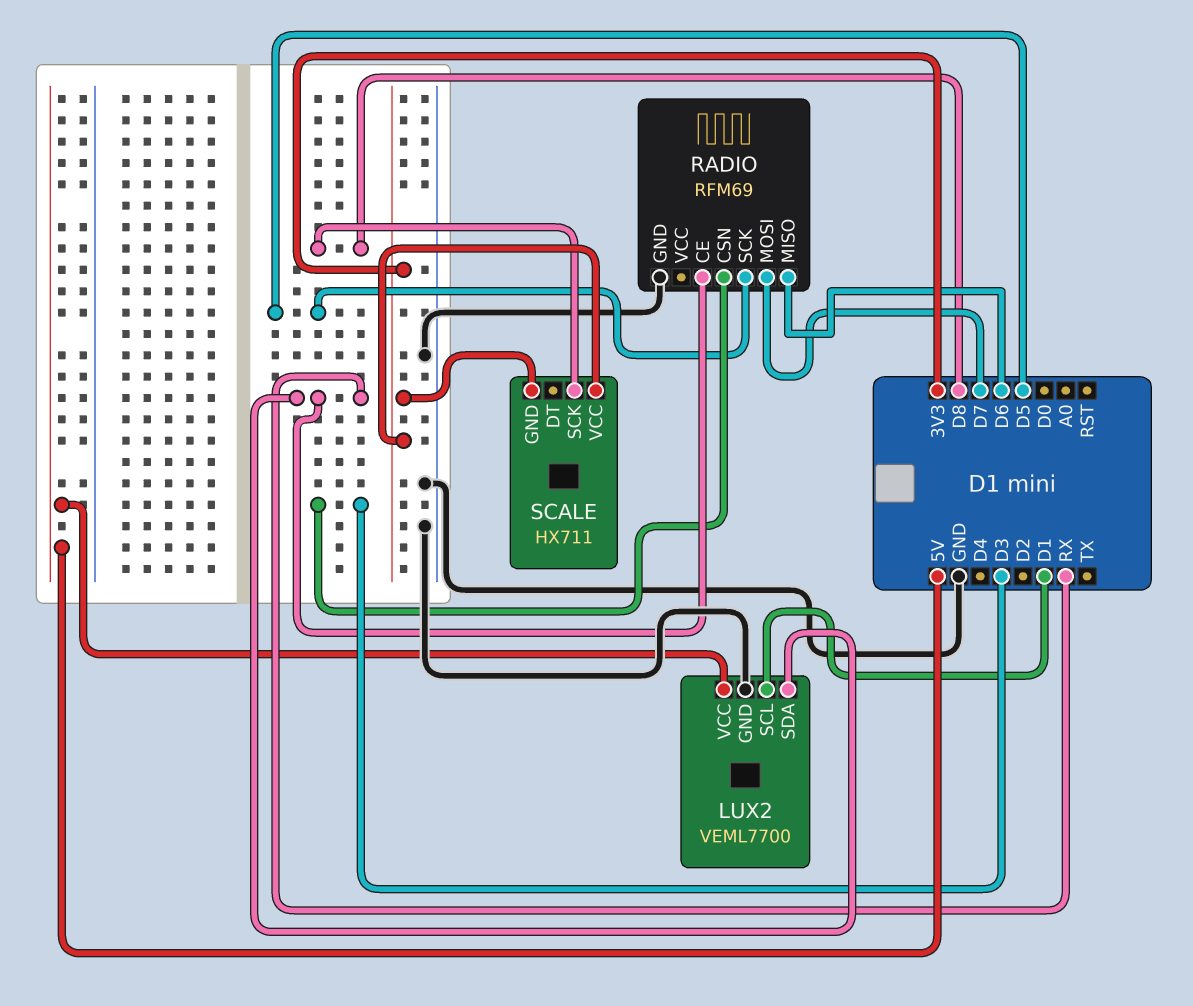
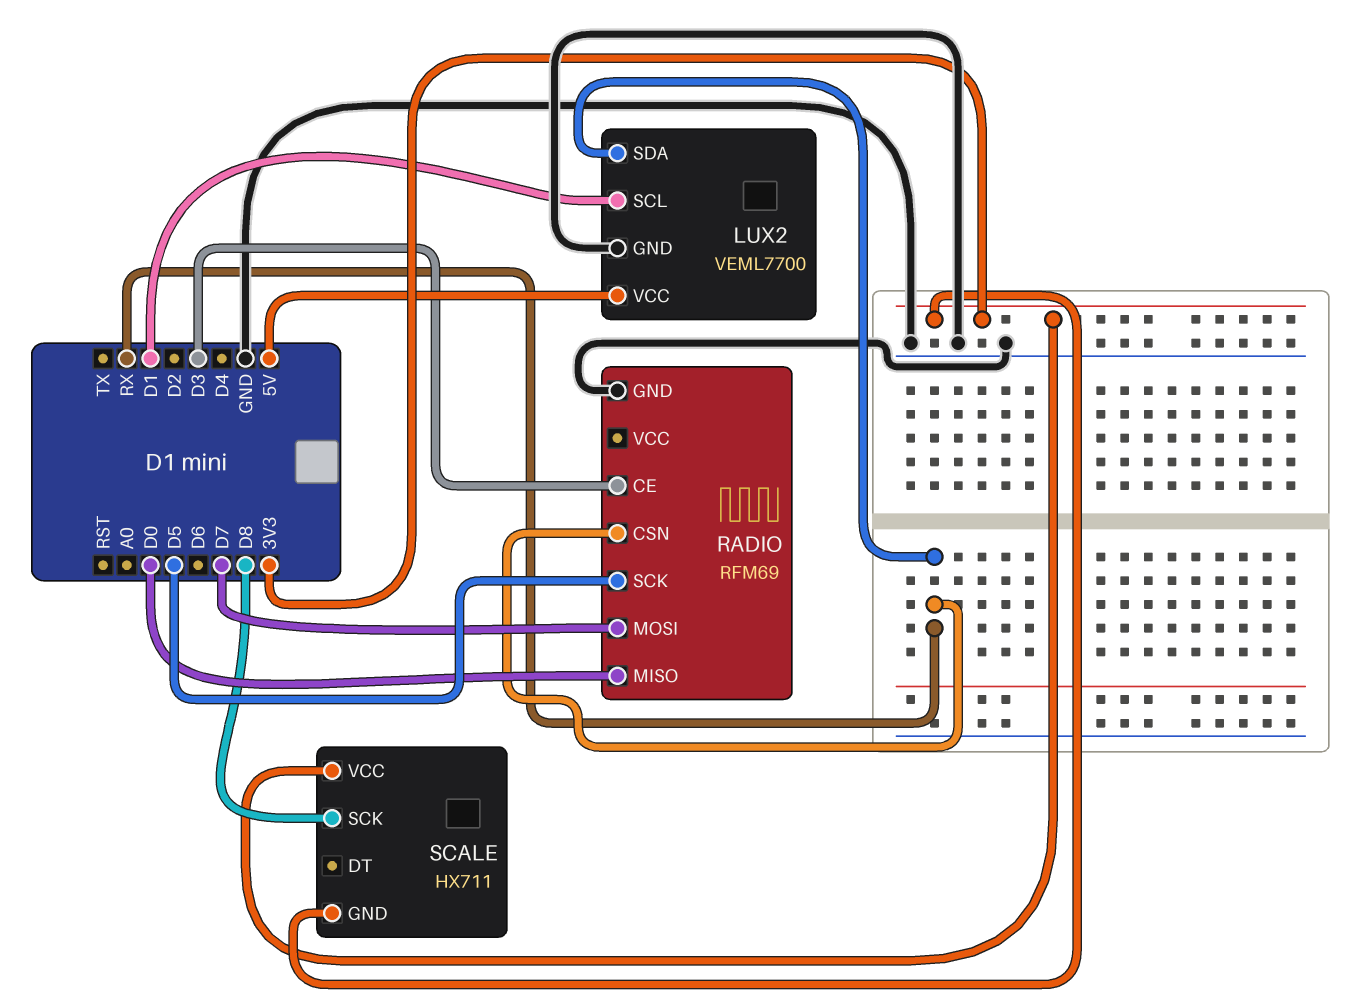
RADIO pin CE: RX -> D3
RADIO pin CSN: D3 -> RX
RADIO pin MISO: D6 -> D0

